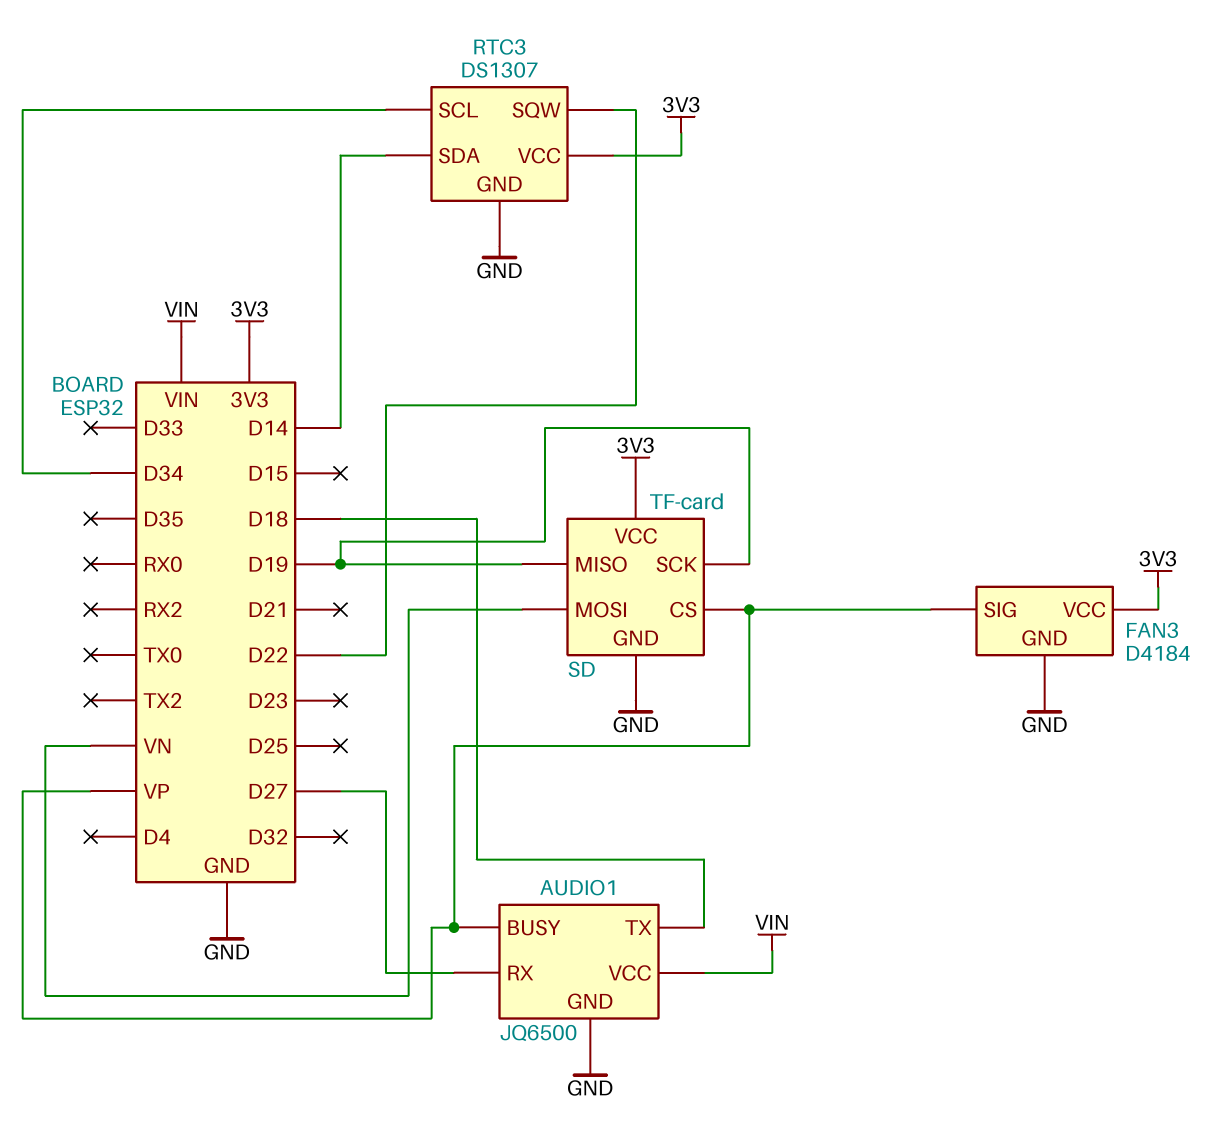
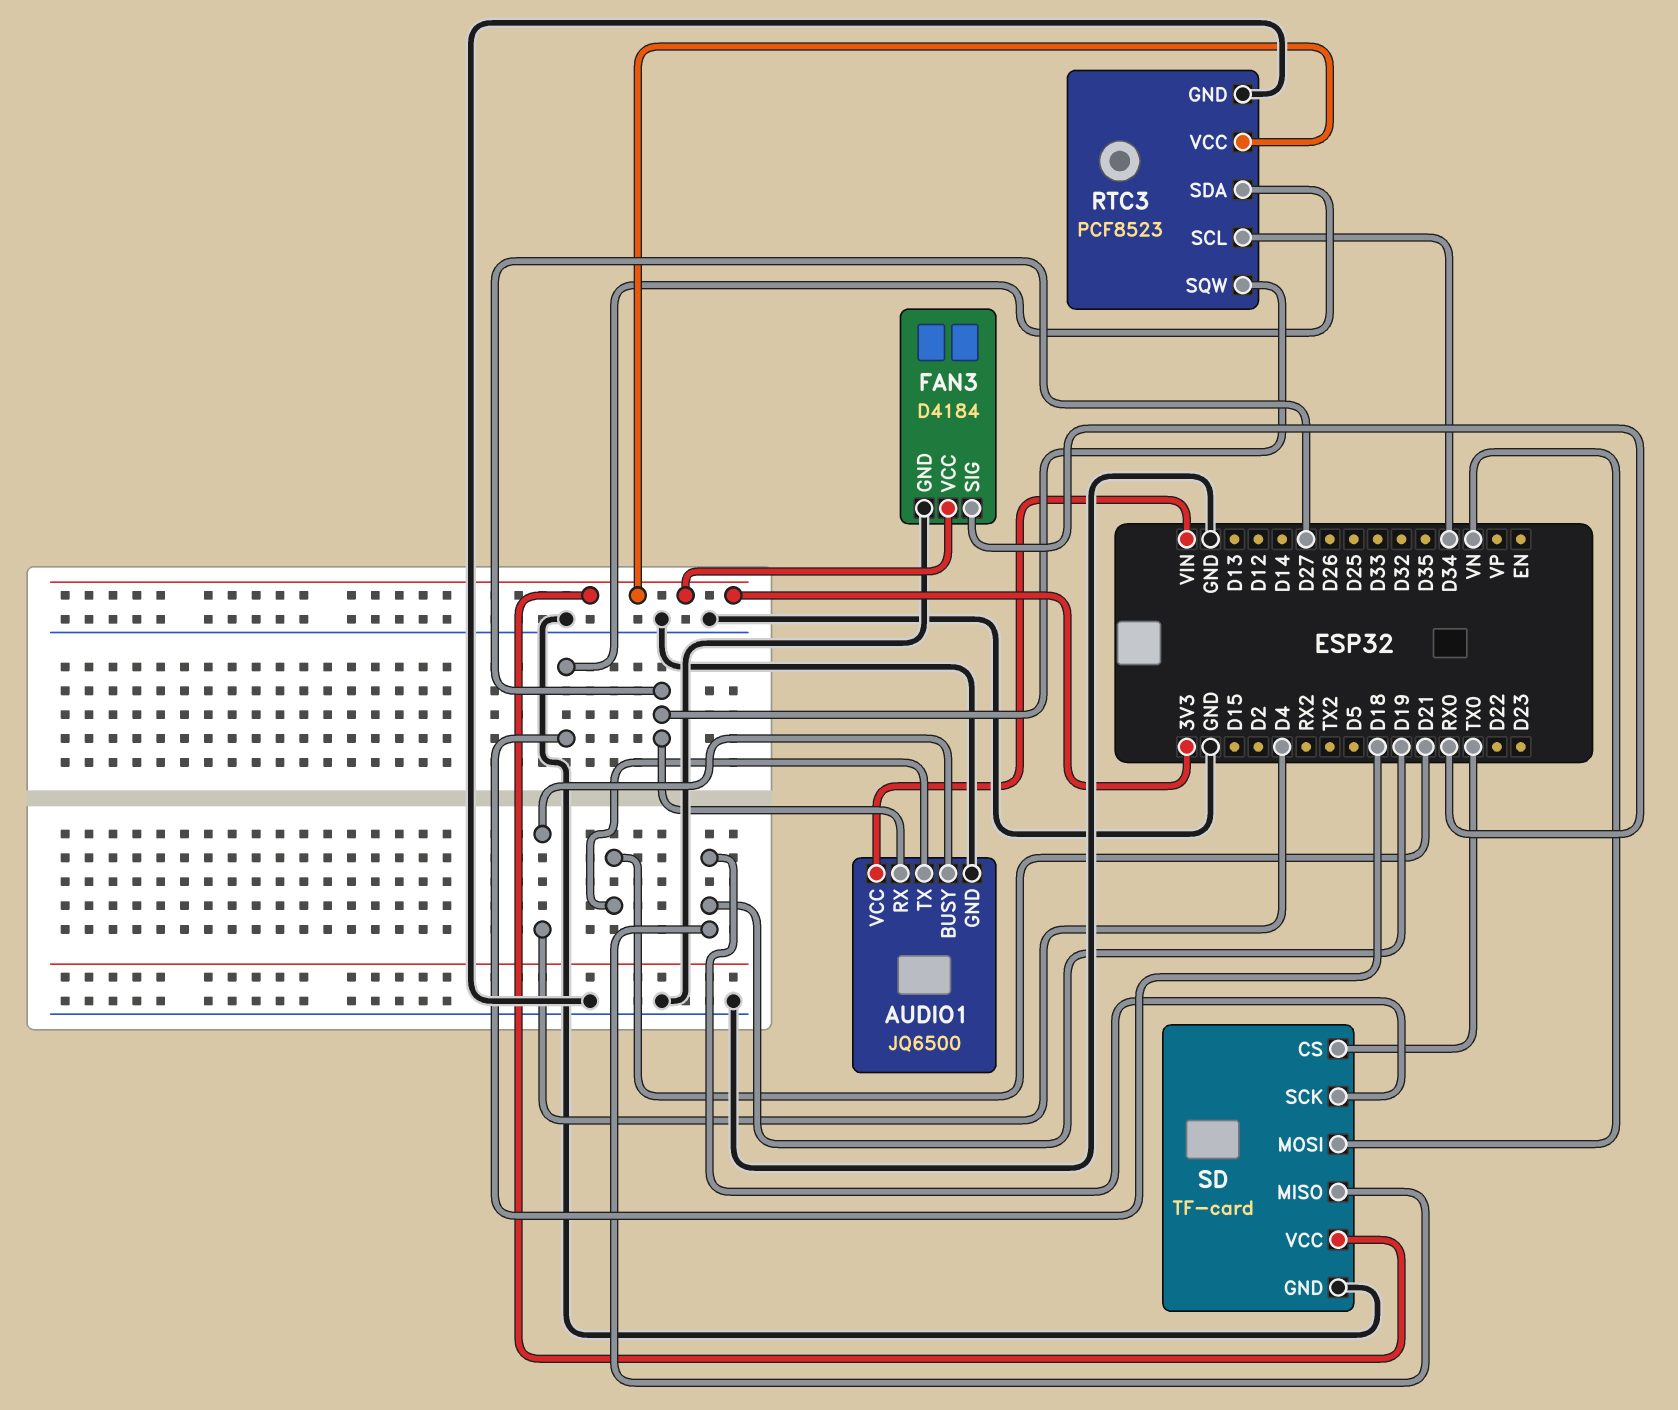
AUDIO1 pin BUSY: VP -> D4
AUDIO1 pin TX: D18 -> D21
FAN3 pin SIG: VP -> RX0
RTC3: DS1307 -> PCF8523
RTC3 pin SDA: D14 -> D18
RTC3 pin SQW: D22 -> D27
SD pin CS: VP -> TX0

